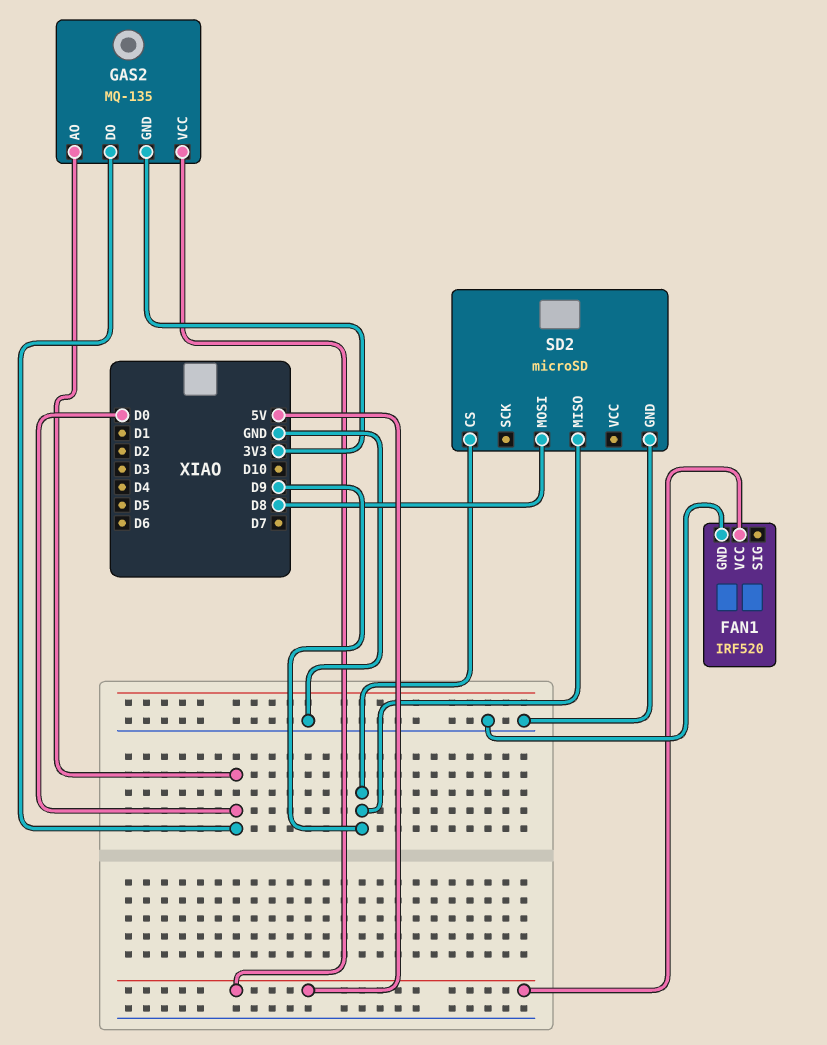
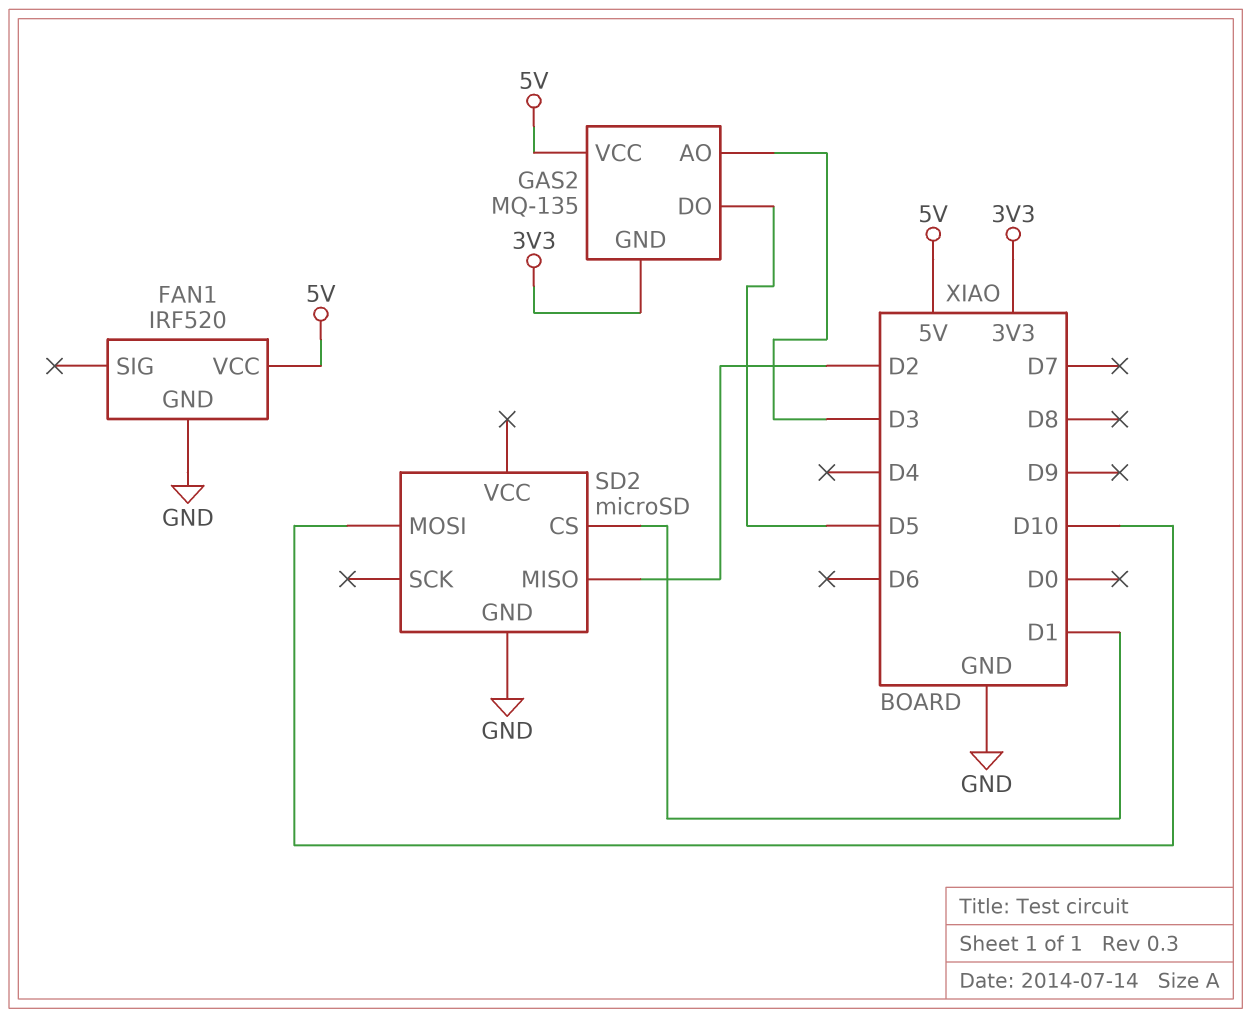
GAS2 pin AO: D0 -> D3
GAS2 pin DO: D0 -> D5
SD2 pin CS: D9 -> D1
SD2 pin MISO: D9 -> D2
SD2 pin MOSI: D8 -> D10

